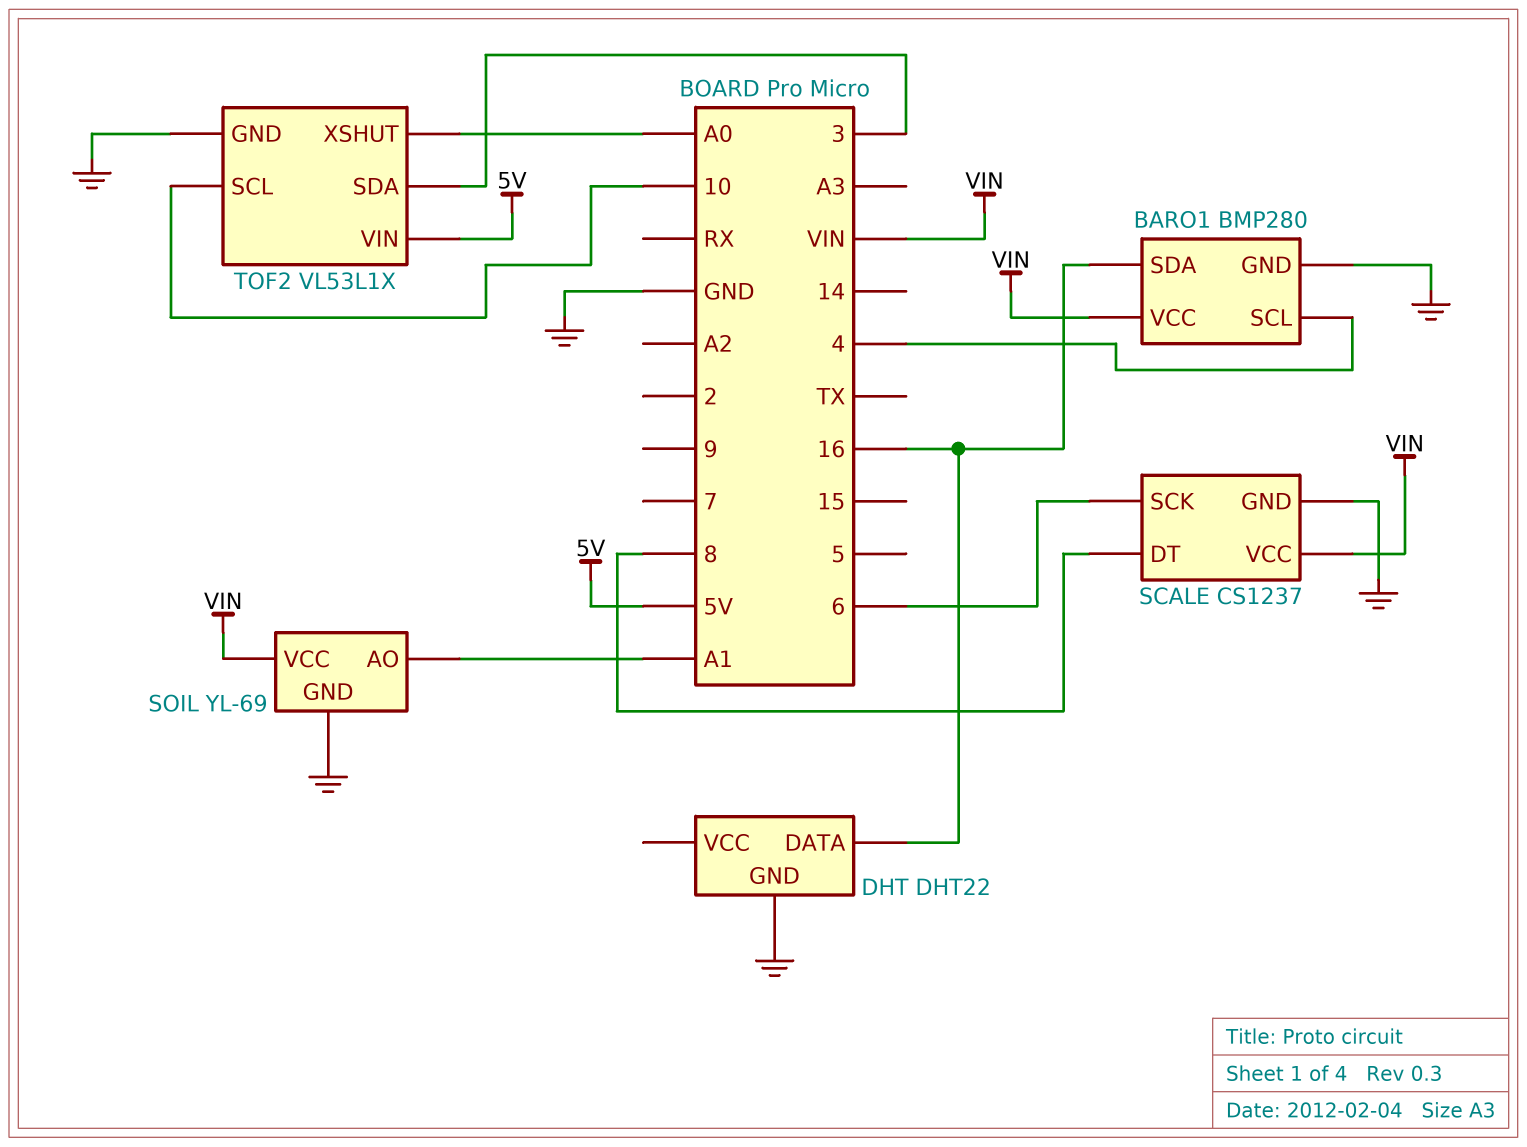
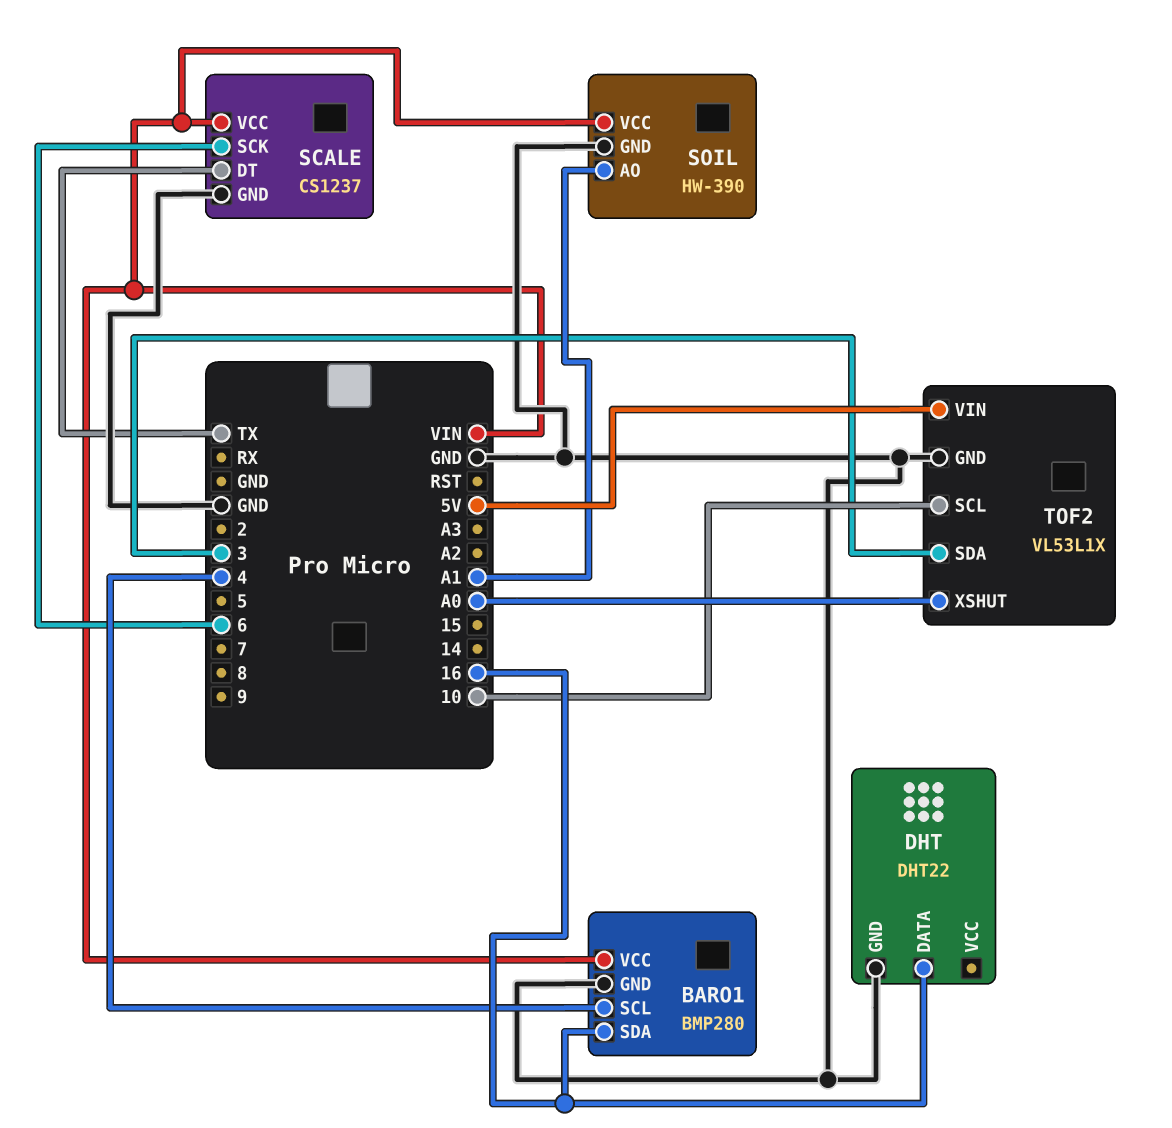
SCALE pin DT: 8 -> TX
SOIL: YL-69 -> HW-390

